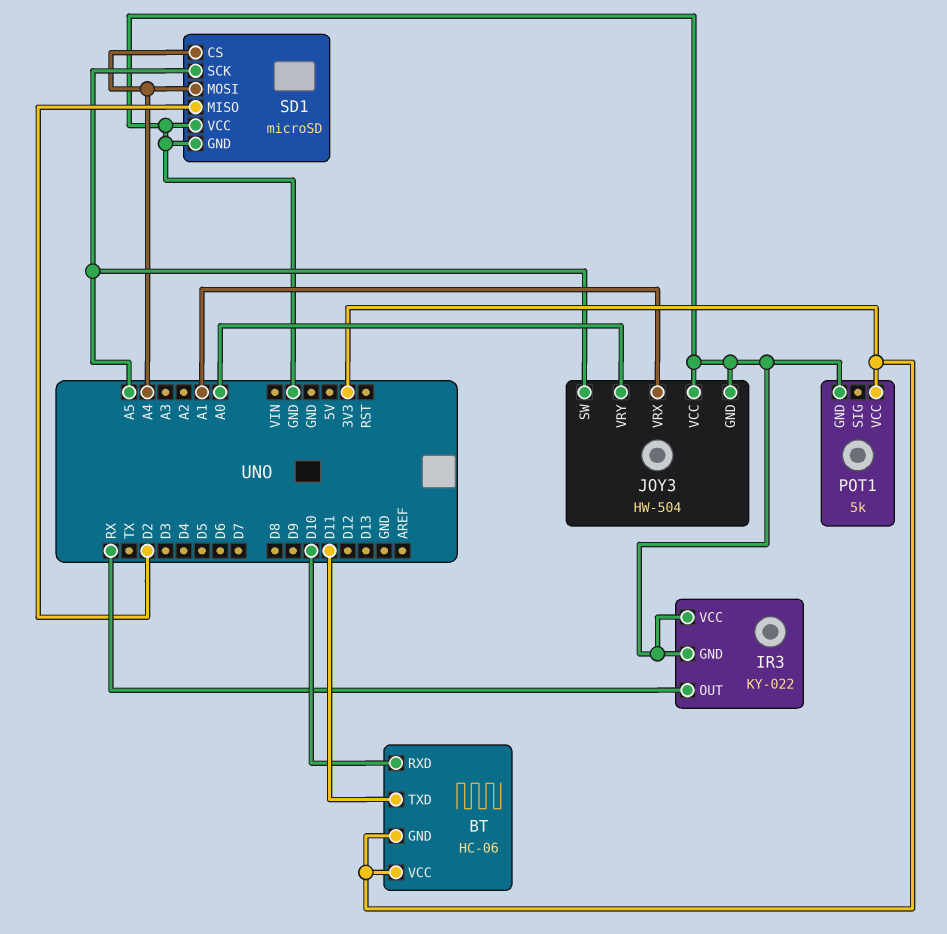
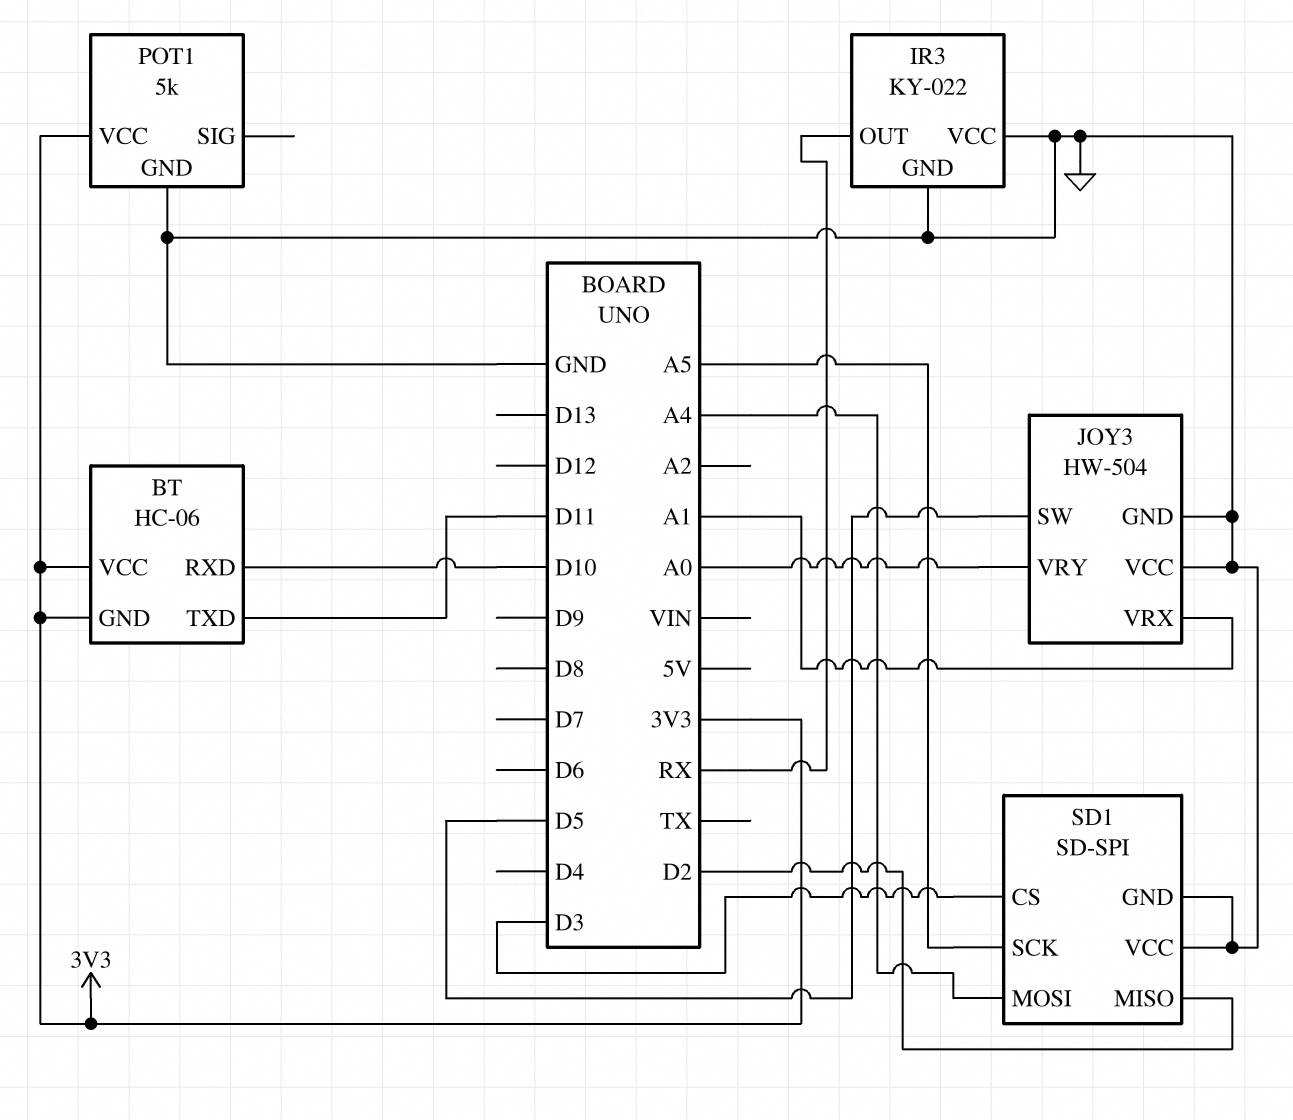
JOY3 pin SW: A5 -> D5
SD1: microSD -> SD-SPI
SD1 pin CS: A4 -> D3

